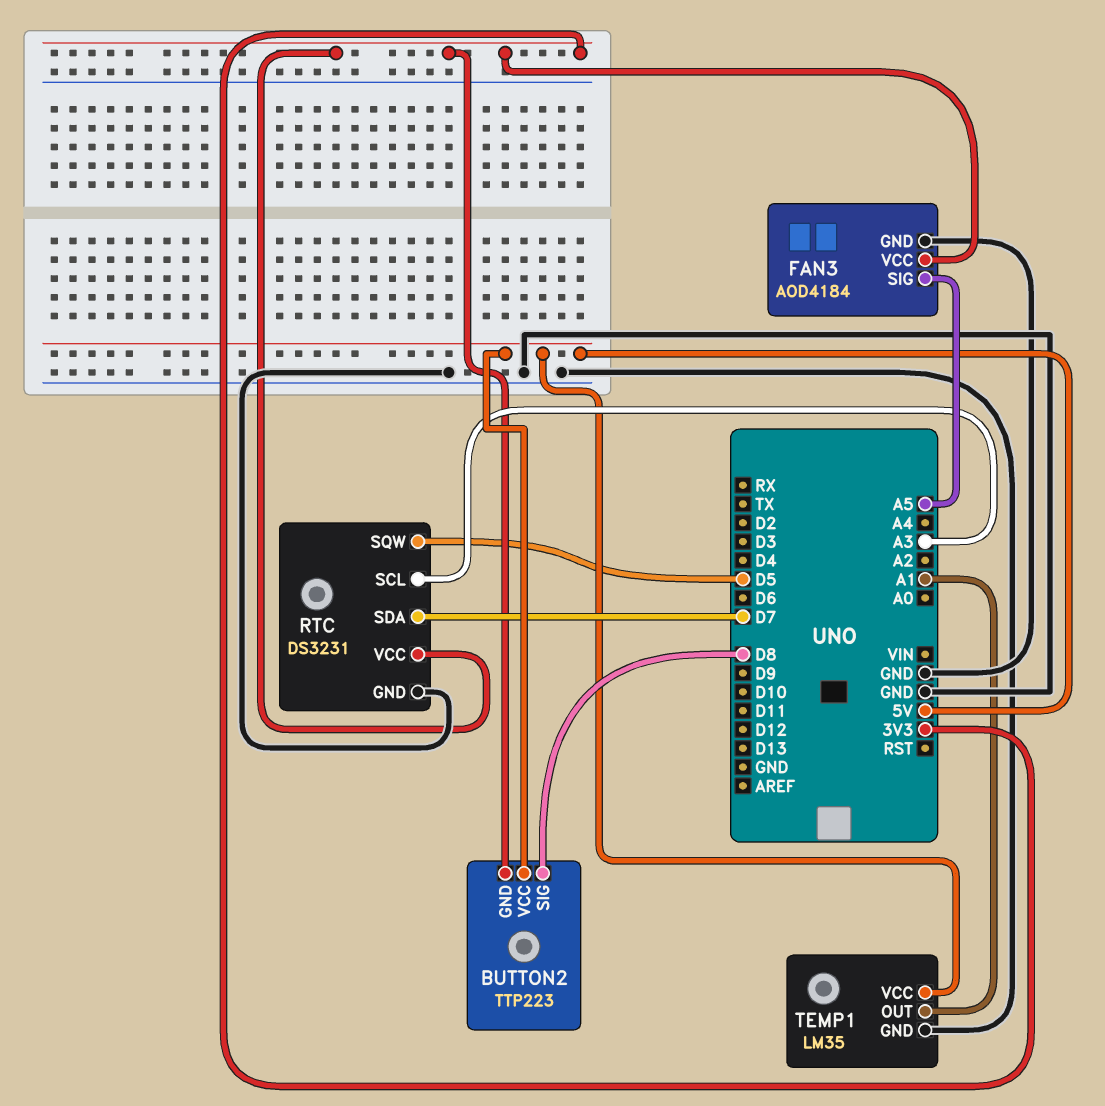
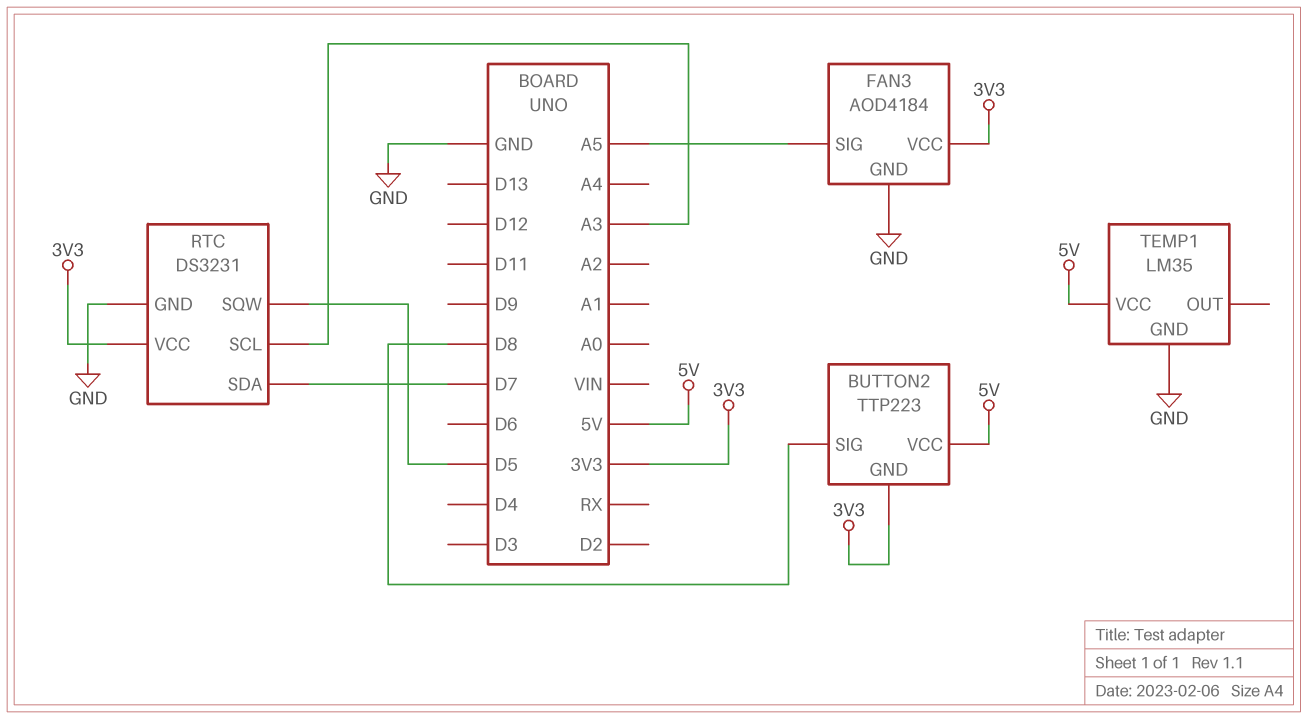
TEMP1 pin OUT: A1 -> none

